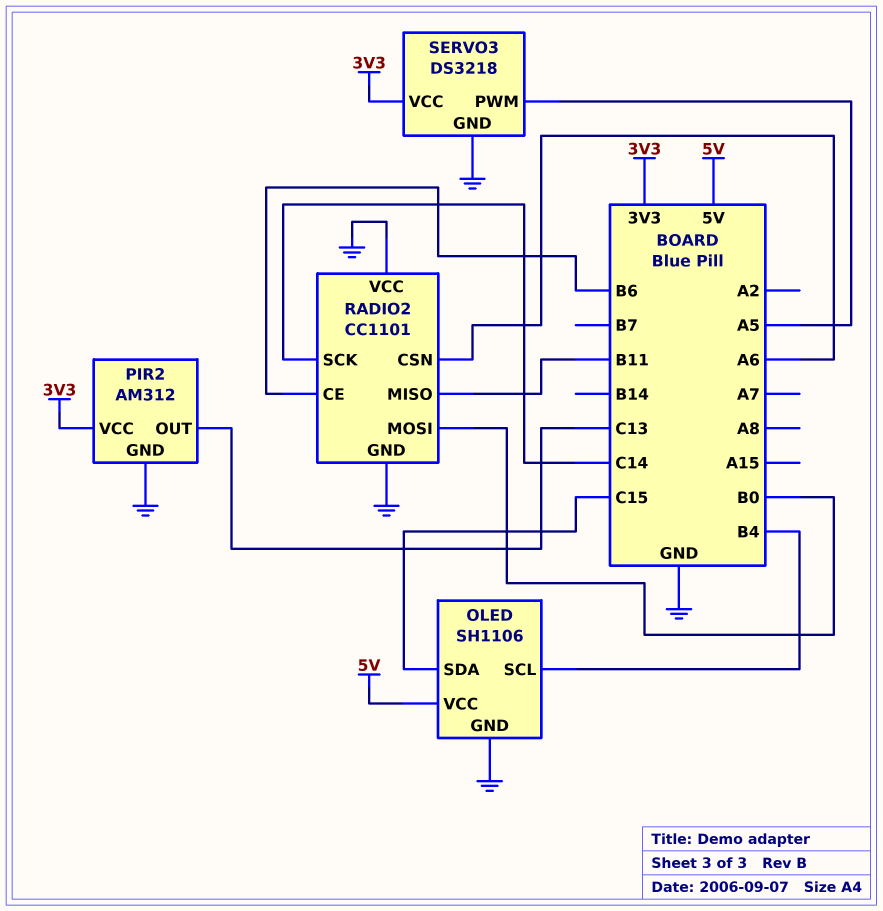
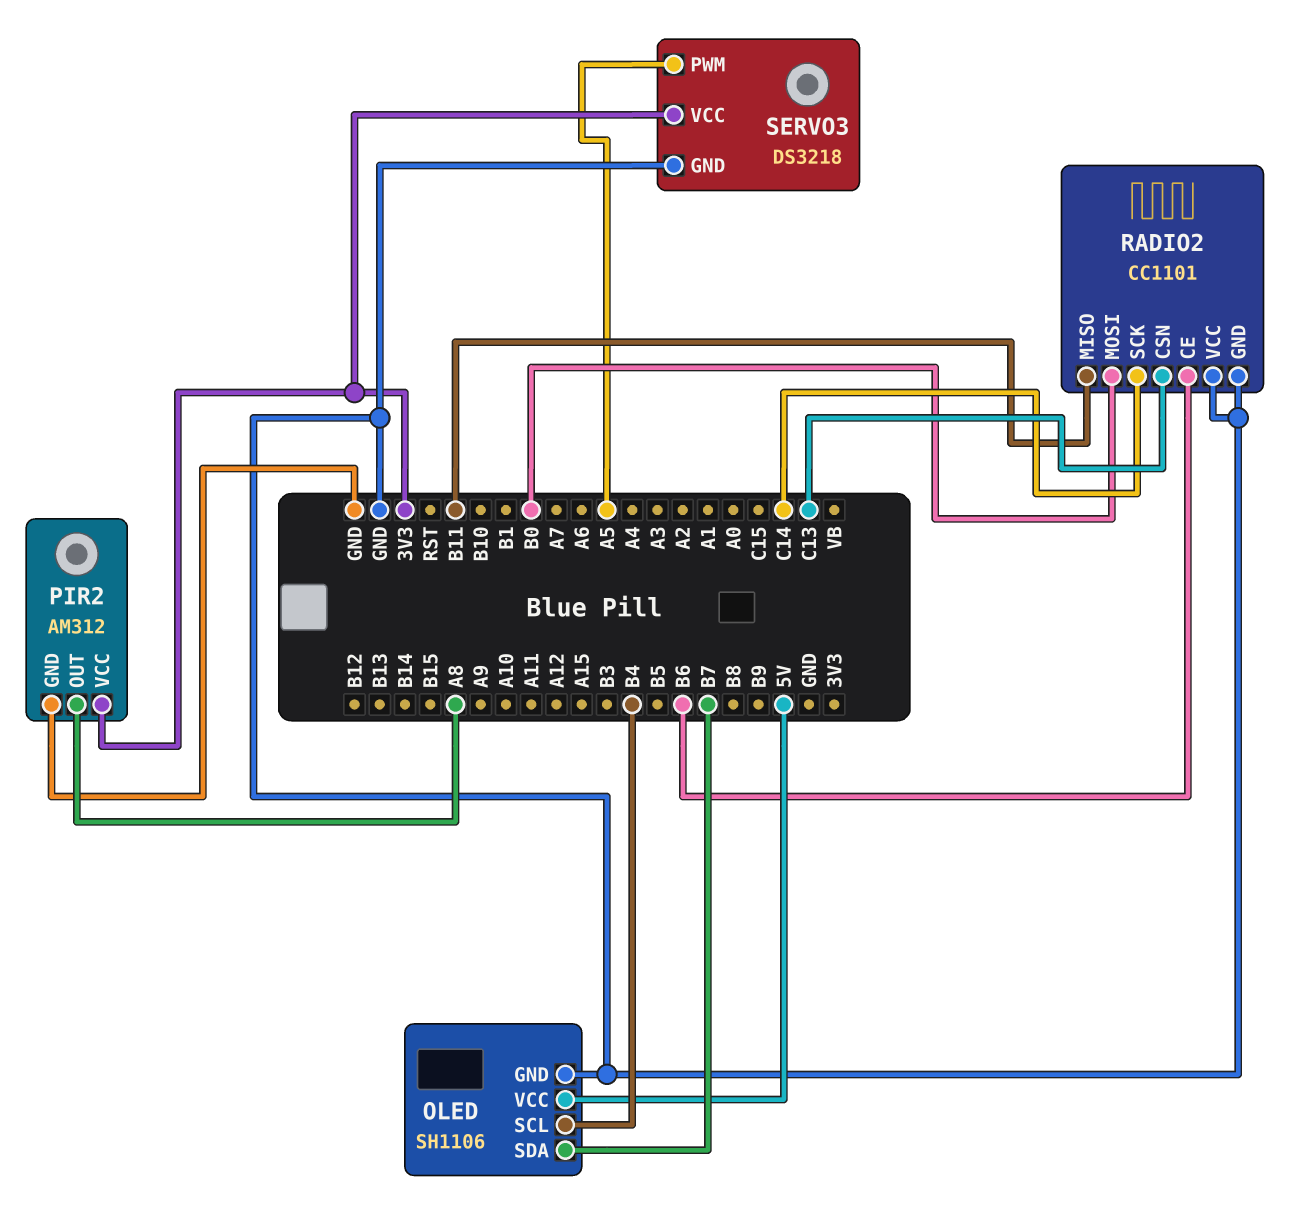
OLED pin SDA: C15 -> B7
PIR2 pin OUT: C13 -> A8
RADIO2 pin CSN: A6 -> C13

